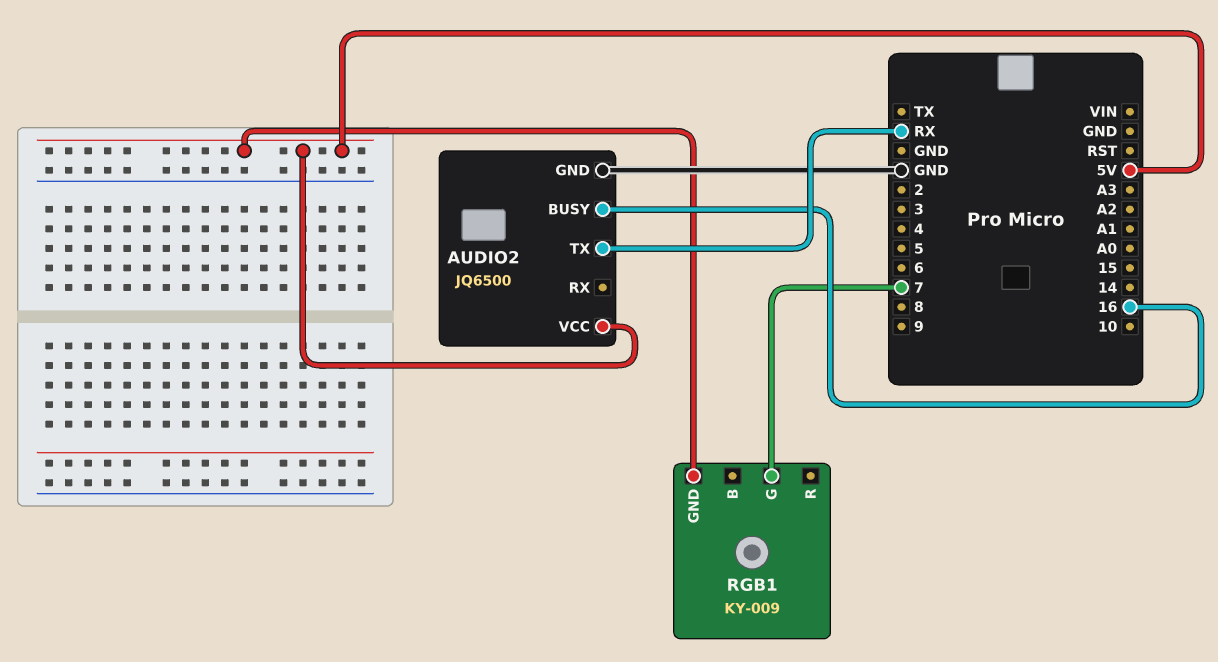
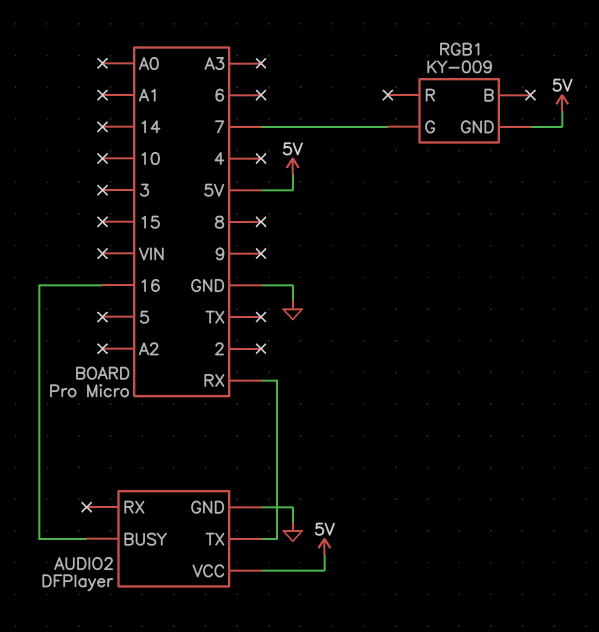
AUDIO2: JQ6500 -> DFPlayer

